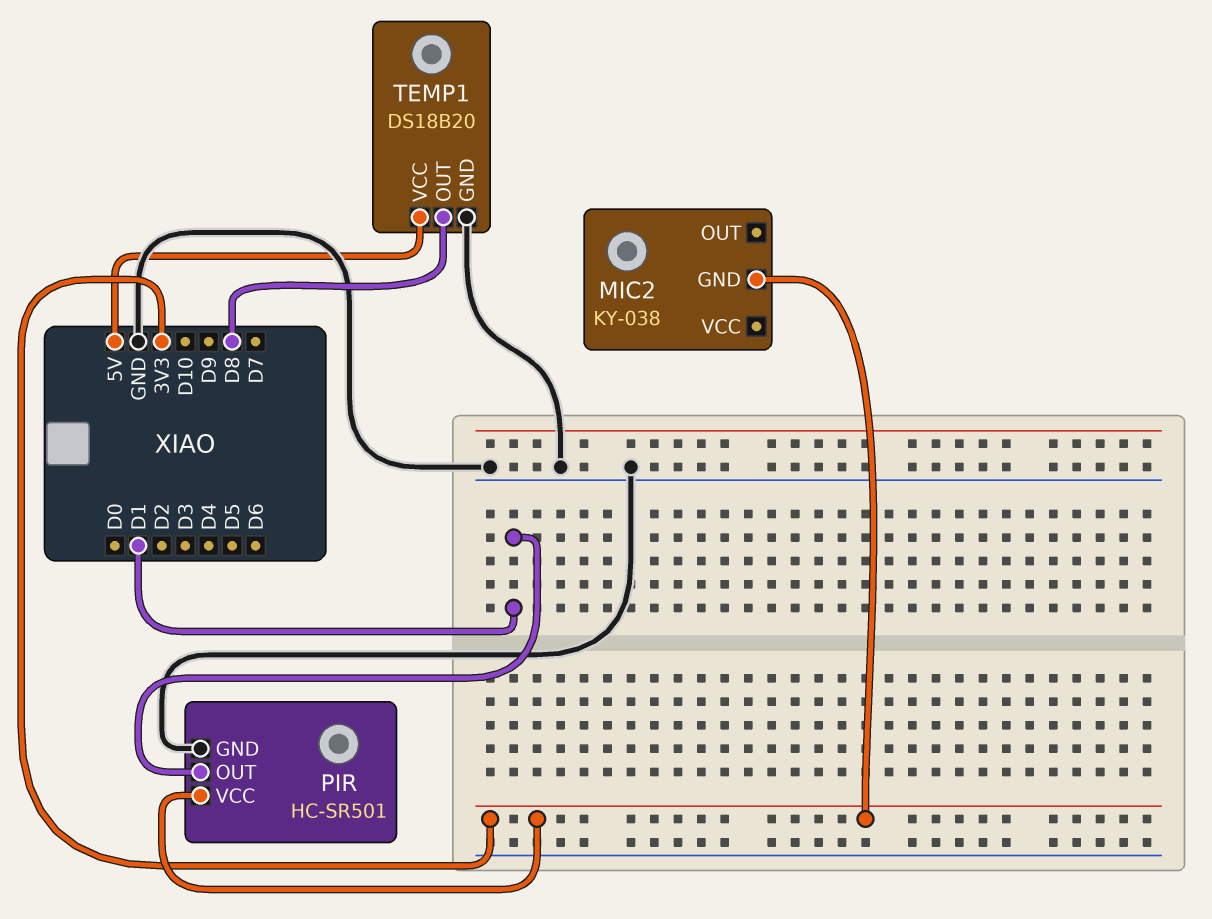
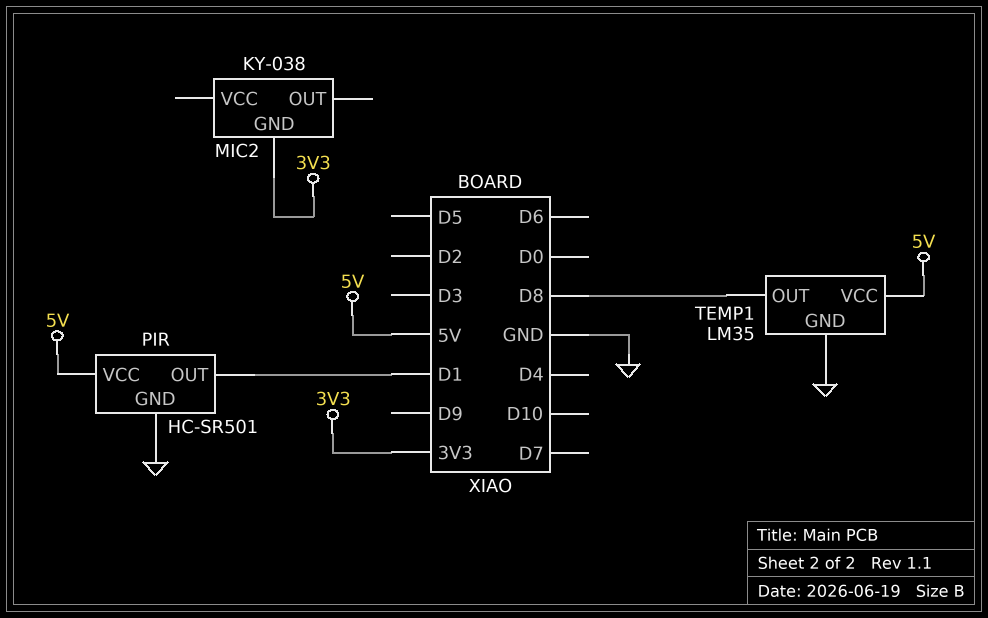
PIR pin VCC: 3V3 -> 5V
TEMP1: DS18B20 -> LM35

